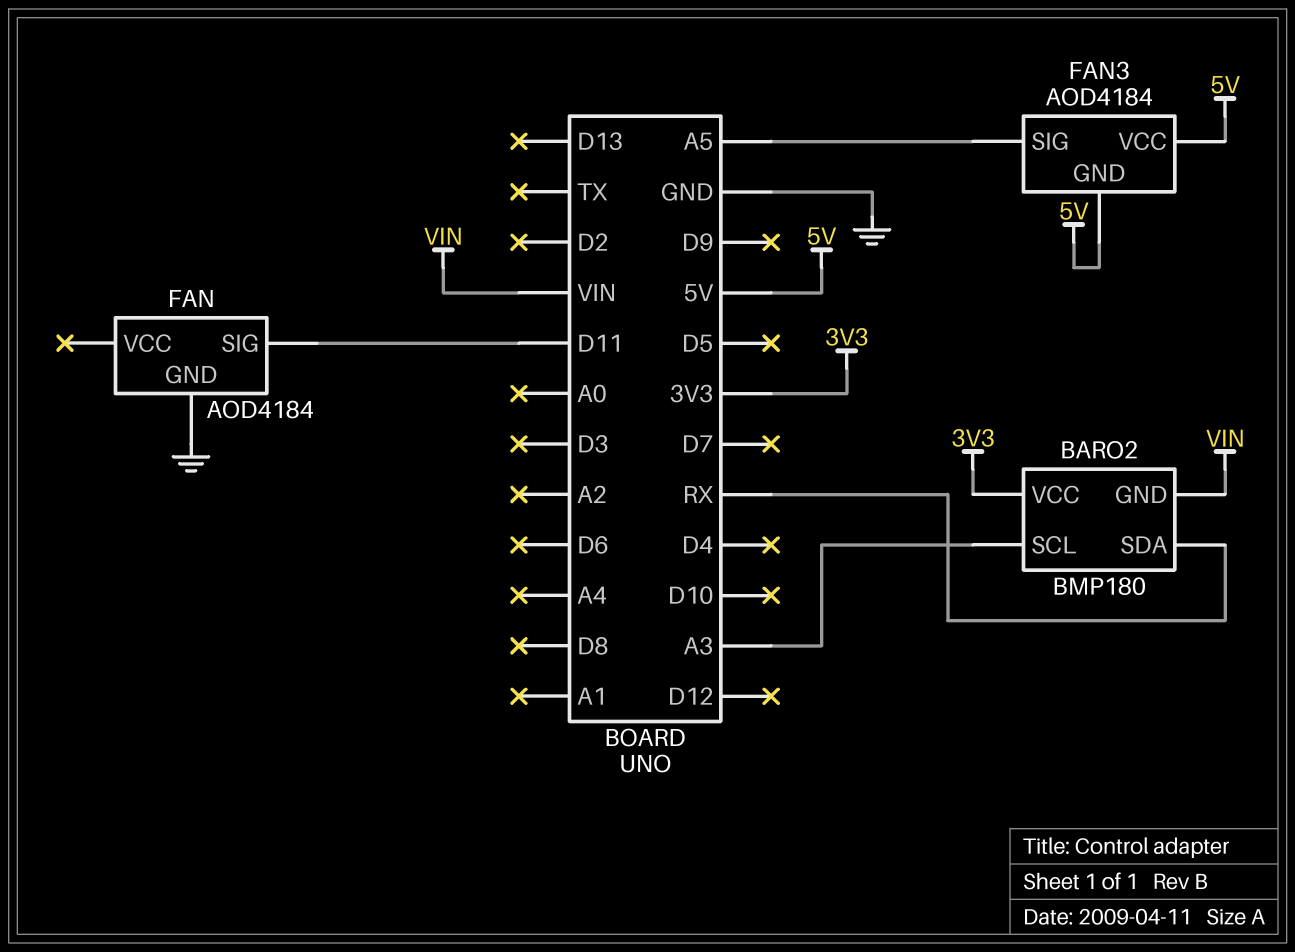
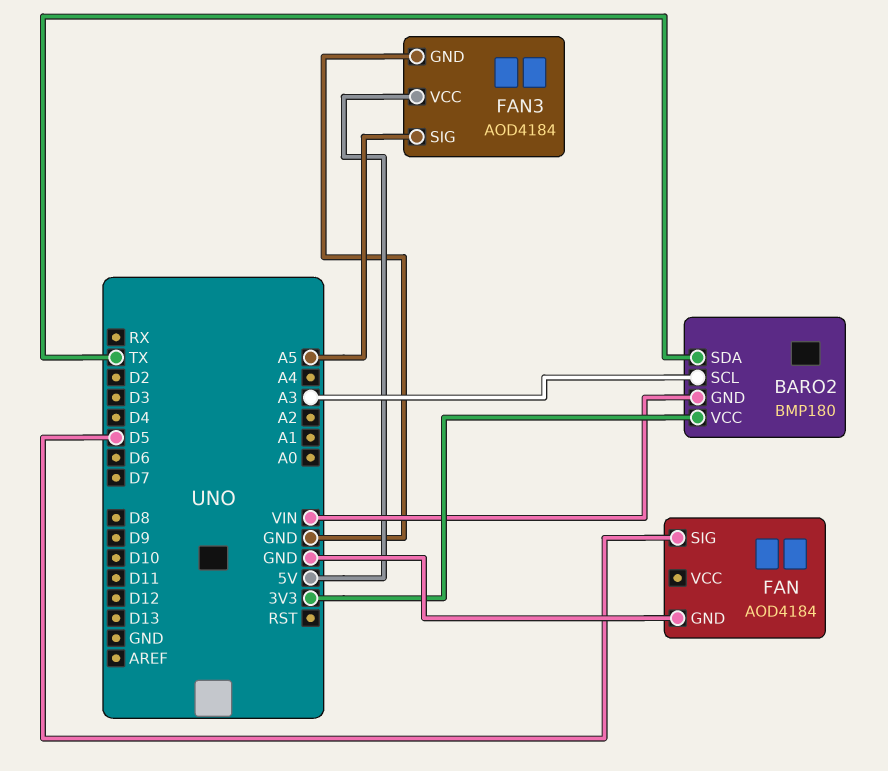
BARO2 pin SDA: RX -> TX
FAN pin SIG: D11 -> D5
FAN3 pin GND: 5V -> GND

